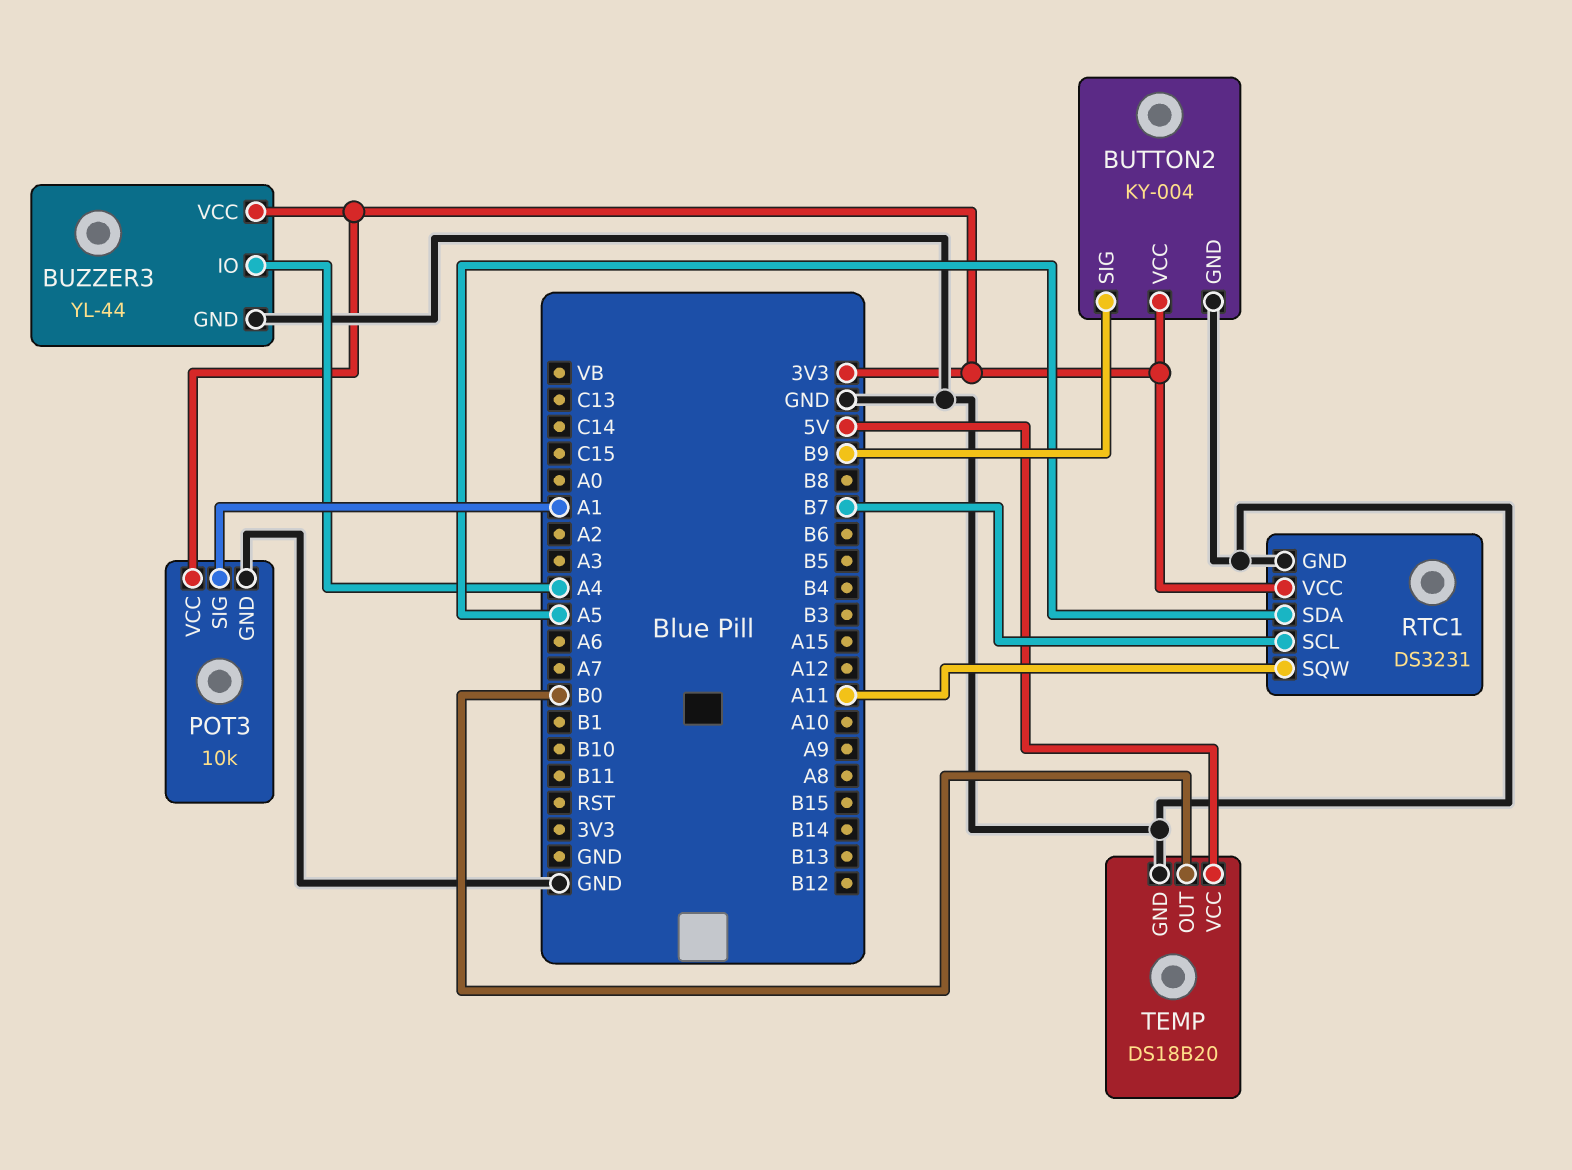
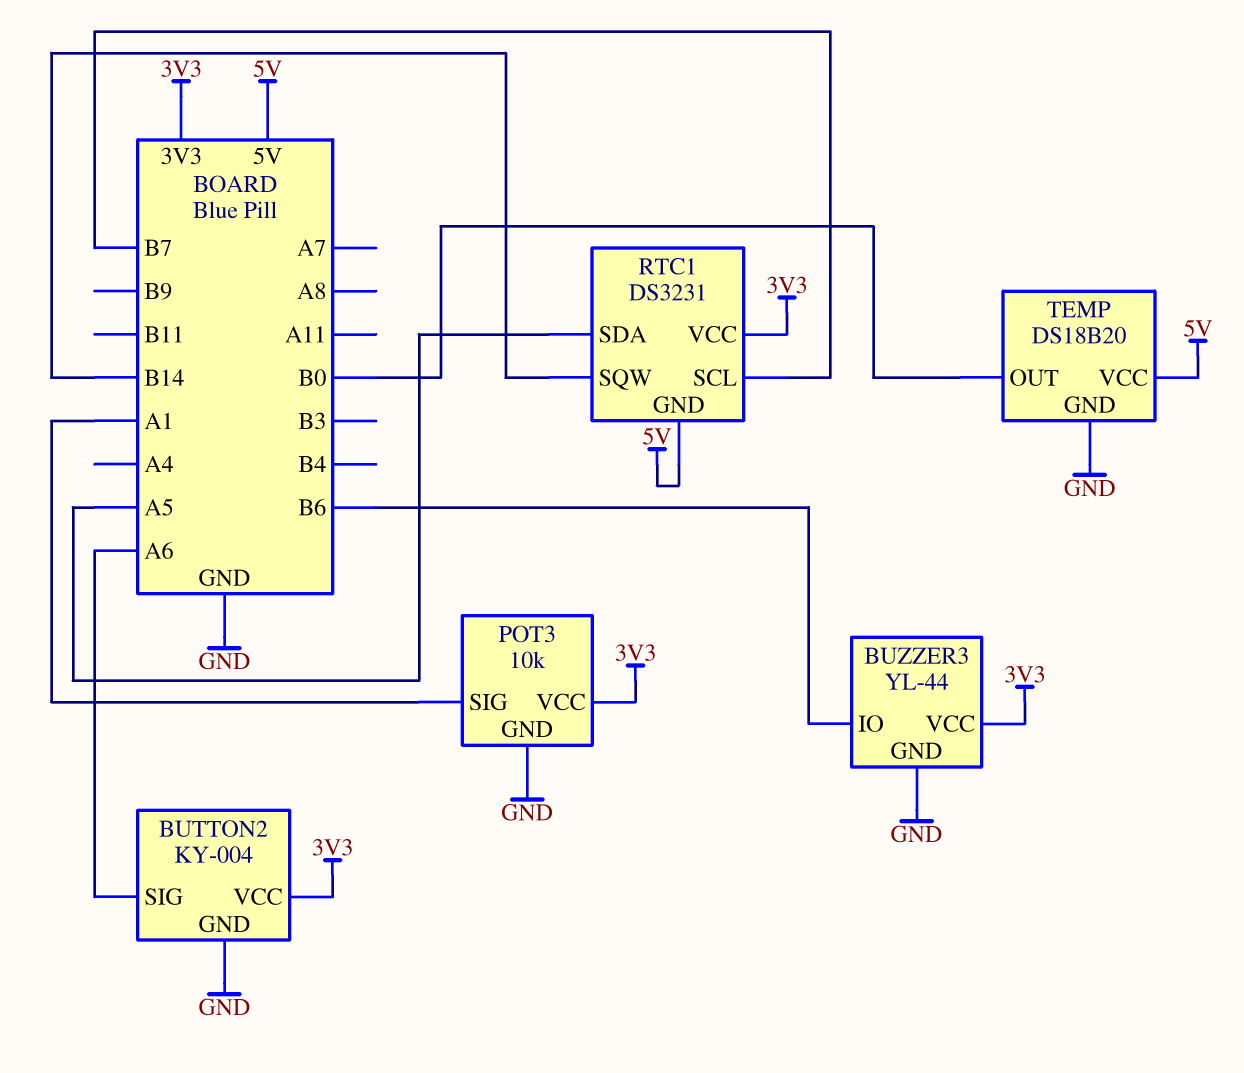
BUTTON2 pin SIG: B9 -> A6
BUZZER3 pin IO: A4 -> B6
RTC1 pin GND: GND -> 5V
RTC1 pin SQW: A11 -> B14

